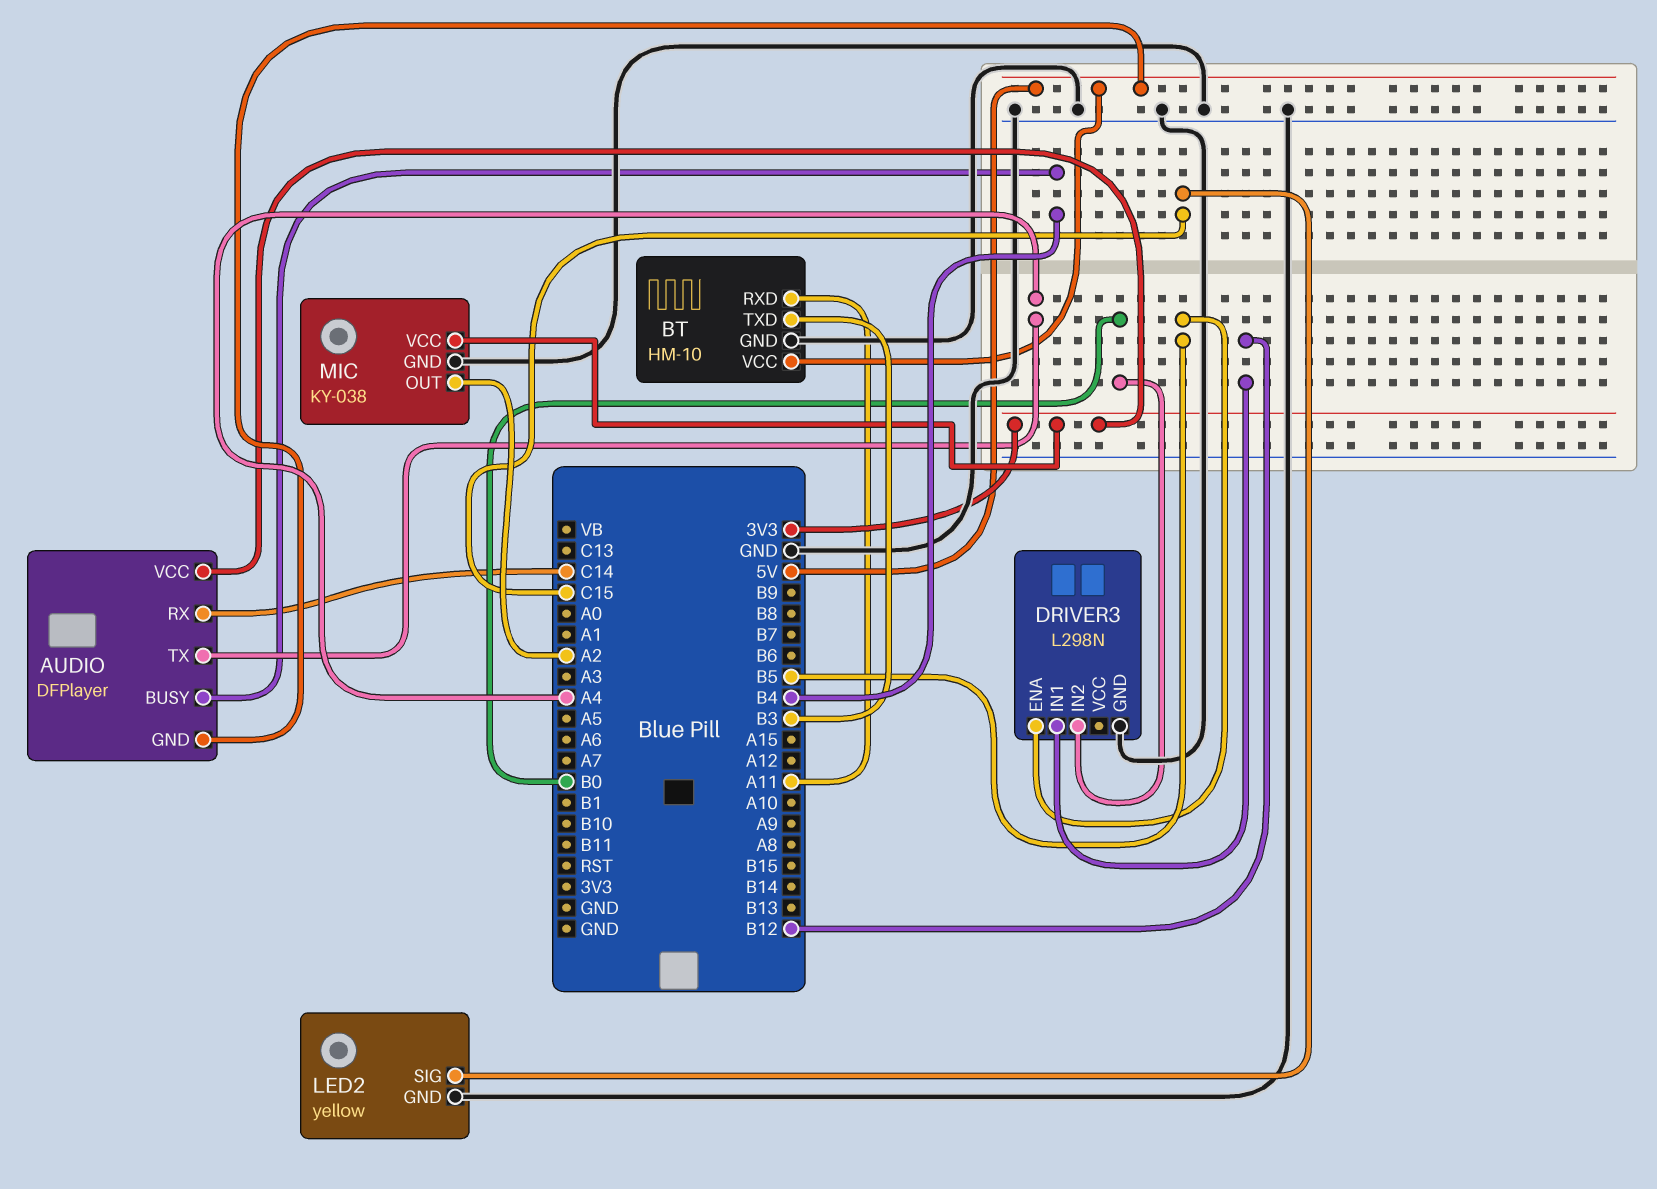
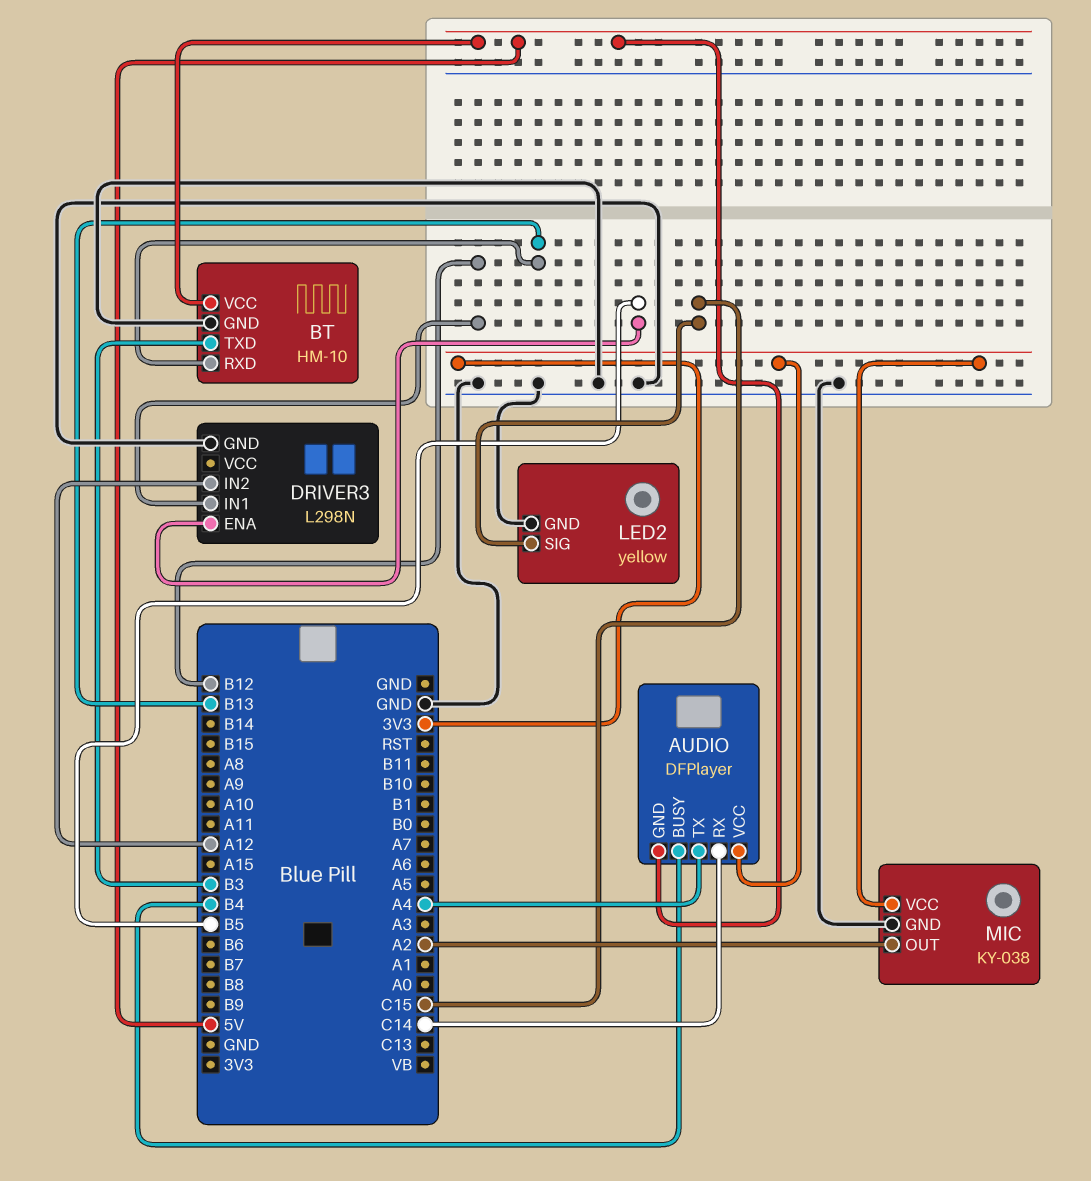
BT pin RXD: A11 -> B13
DRIVER3 pin IN2: B0 -> A12

